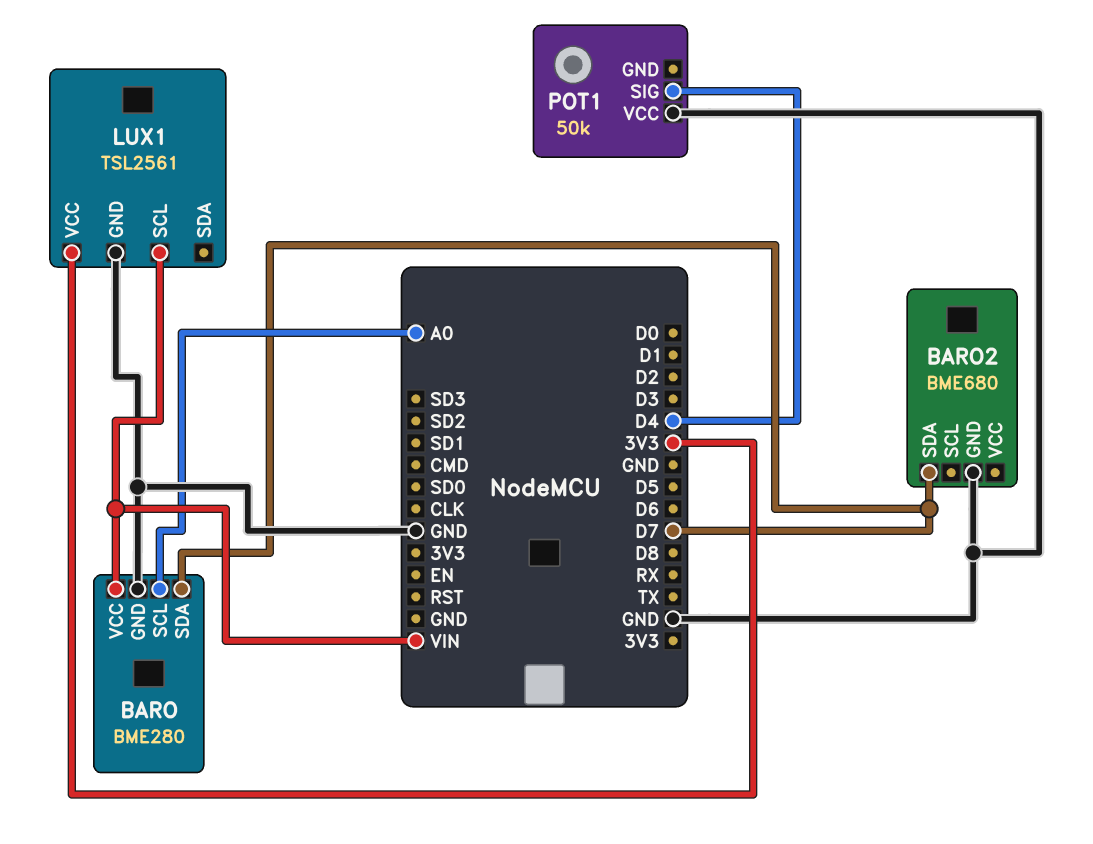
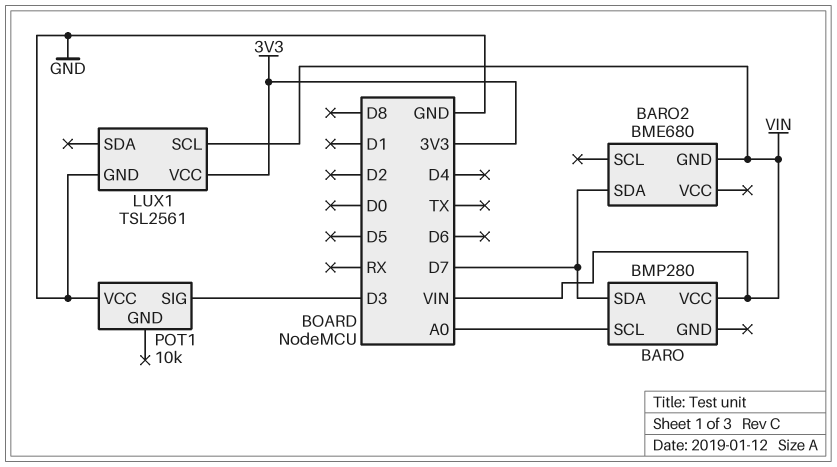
BARO: BME280 -> BMP280
BARO pin GND: GND -> none
BARO2 pin GND: GND -> VIN
POT1: 50k -> 10k
POT1 pin SIG: D4 -> D3

